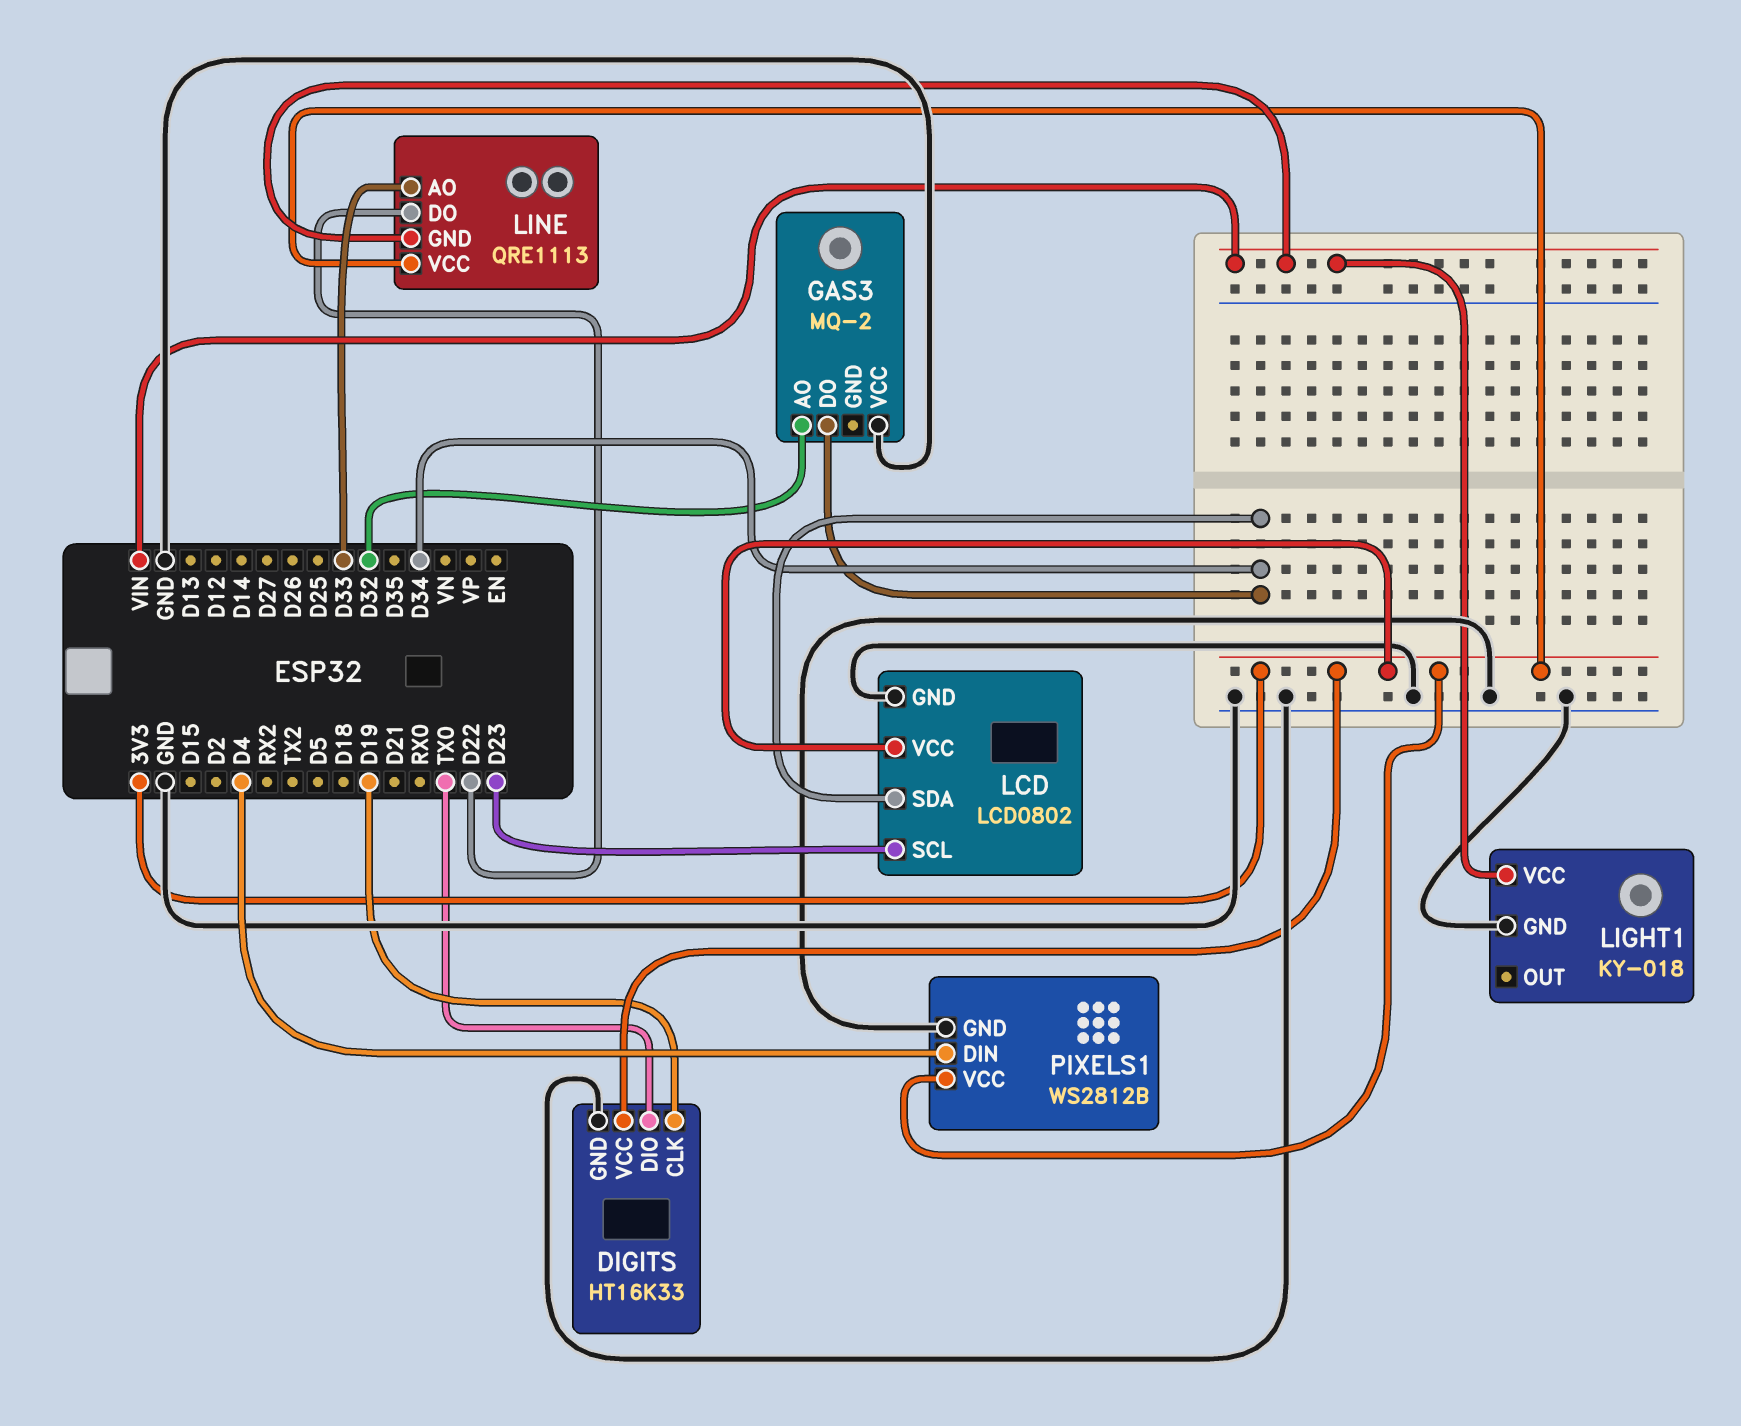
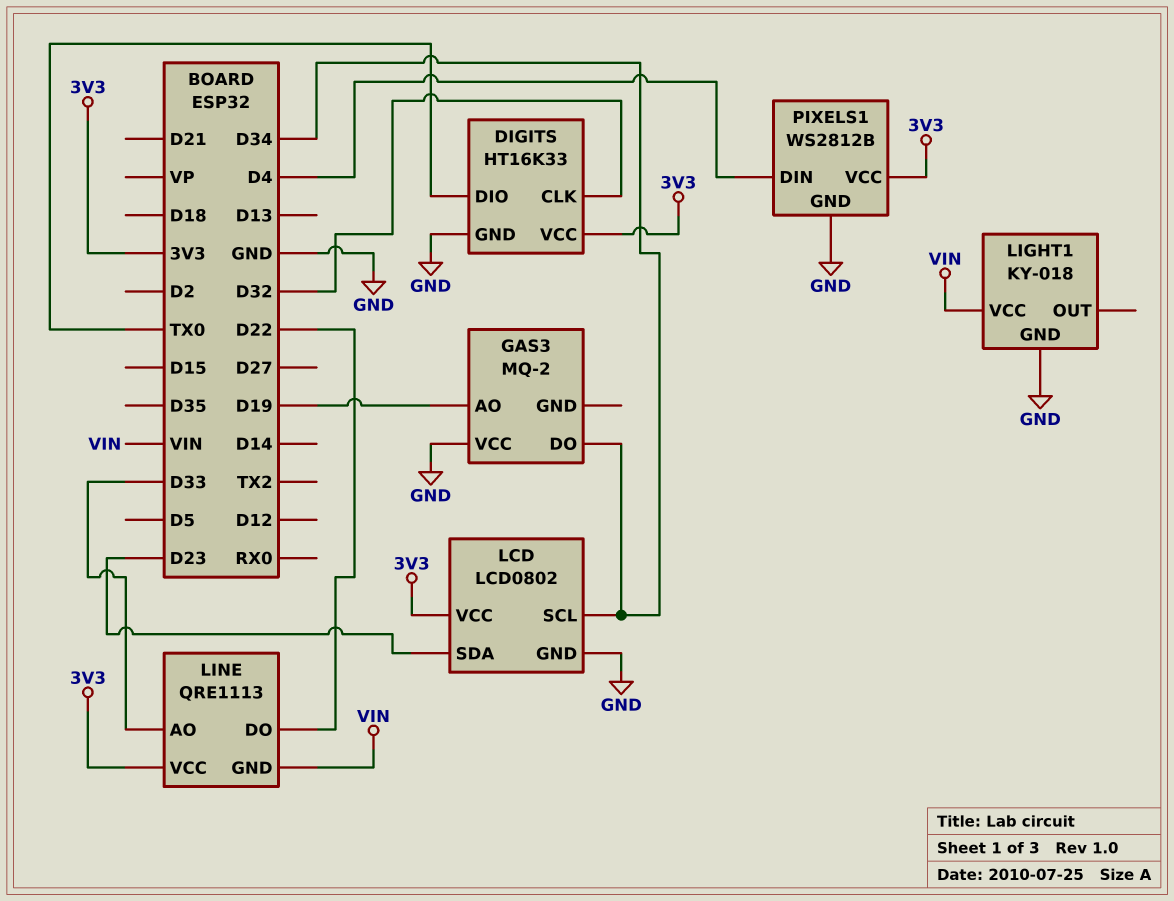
DIGITS pin CLK: D19 -> D32
GAS3 pin AO: D32 -> D19
LCD pin SCL: D23 -> D34
LCD pin SDA: D34 -> D23

